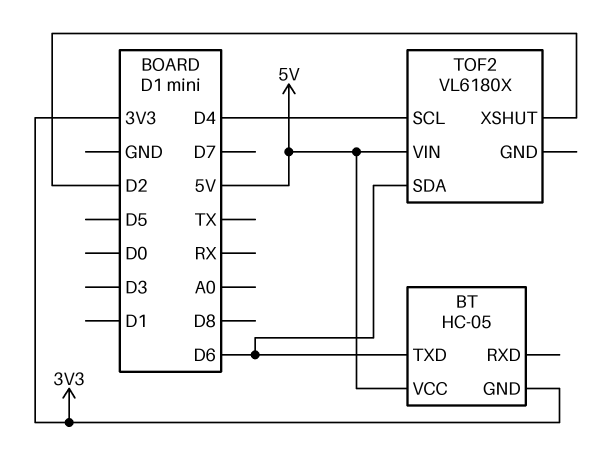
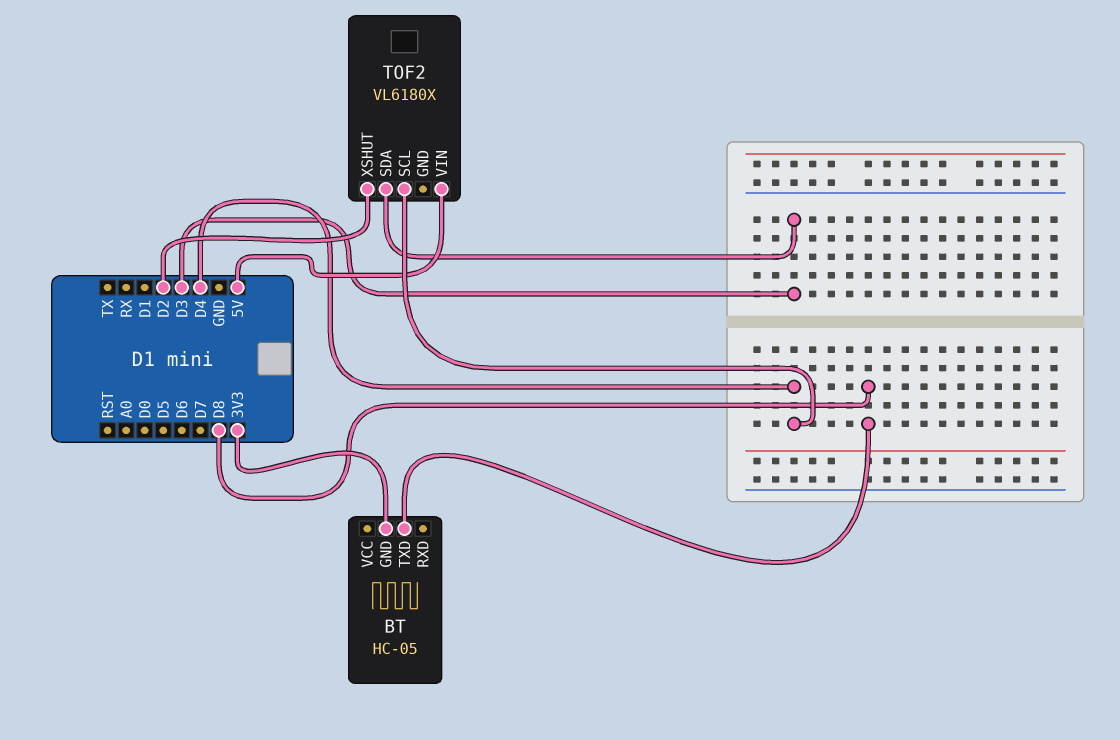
BT pin TXD: D6 -> D8
BT pin VCC: 5V -> none
TOF2 pin SDA: D6 -> D3

